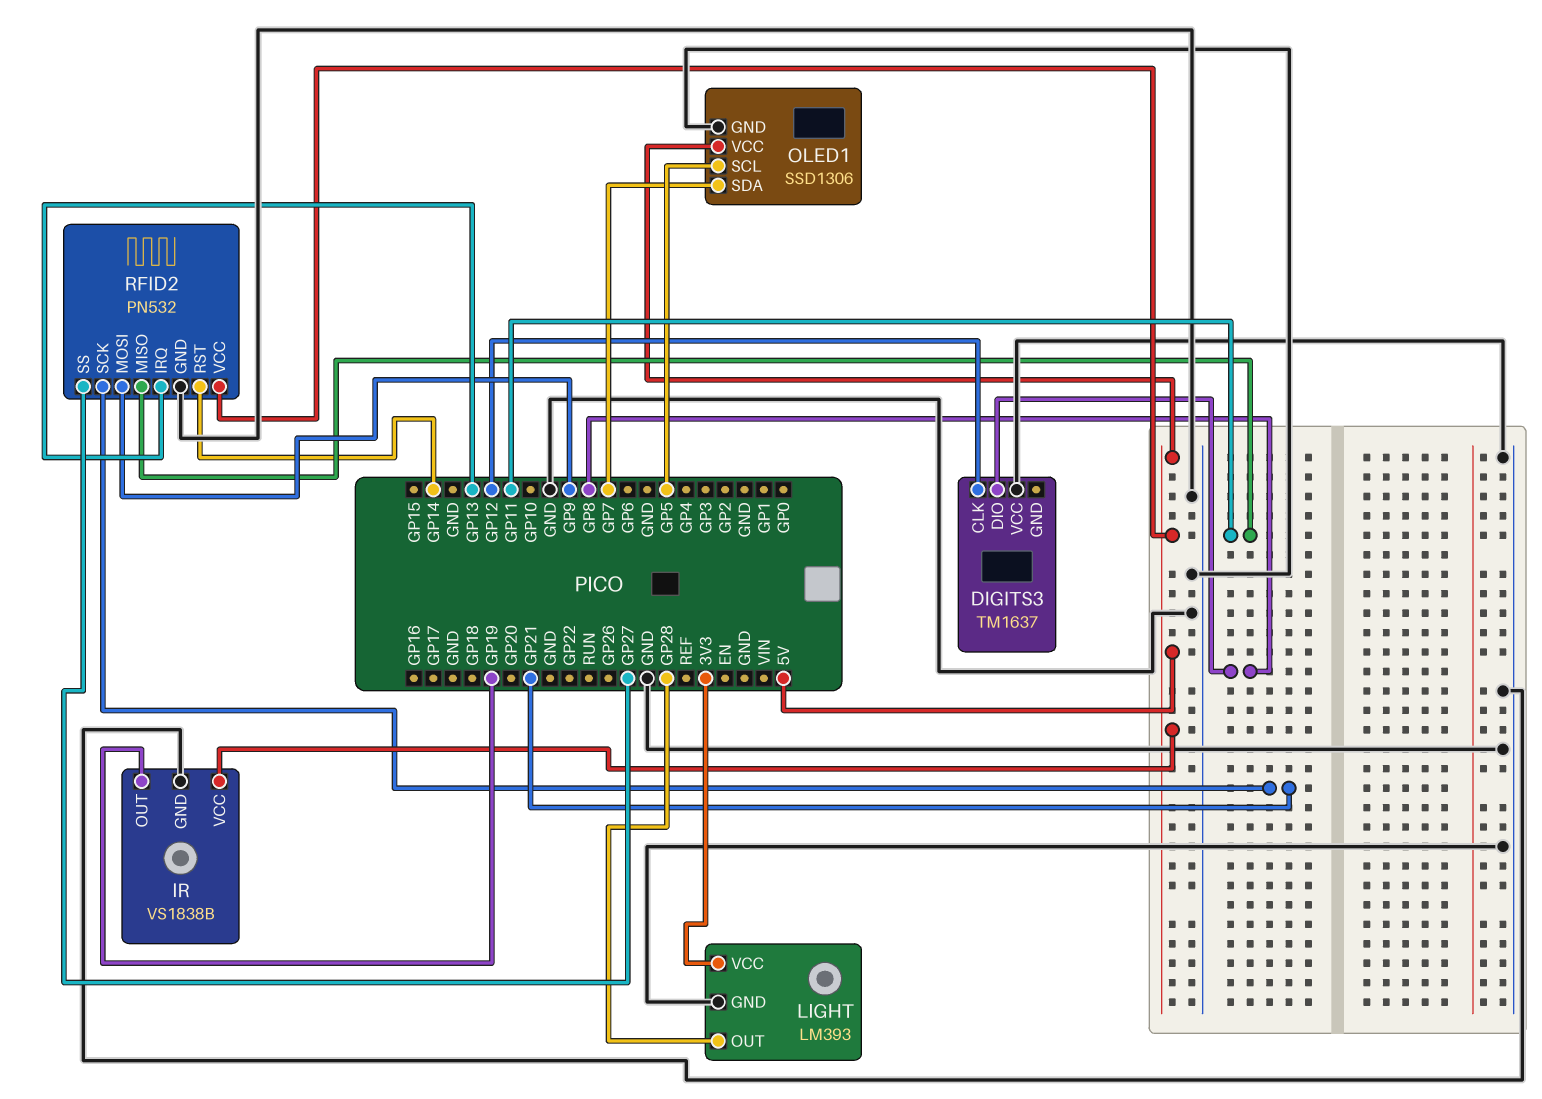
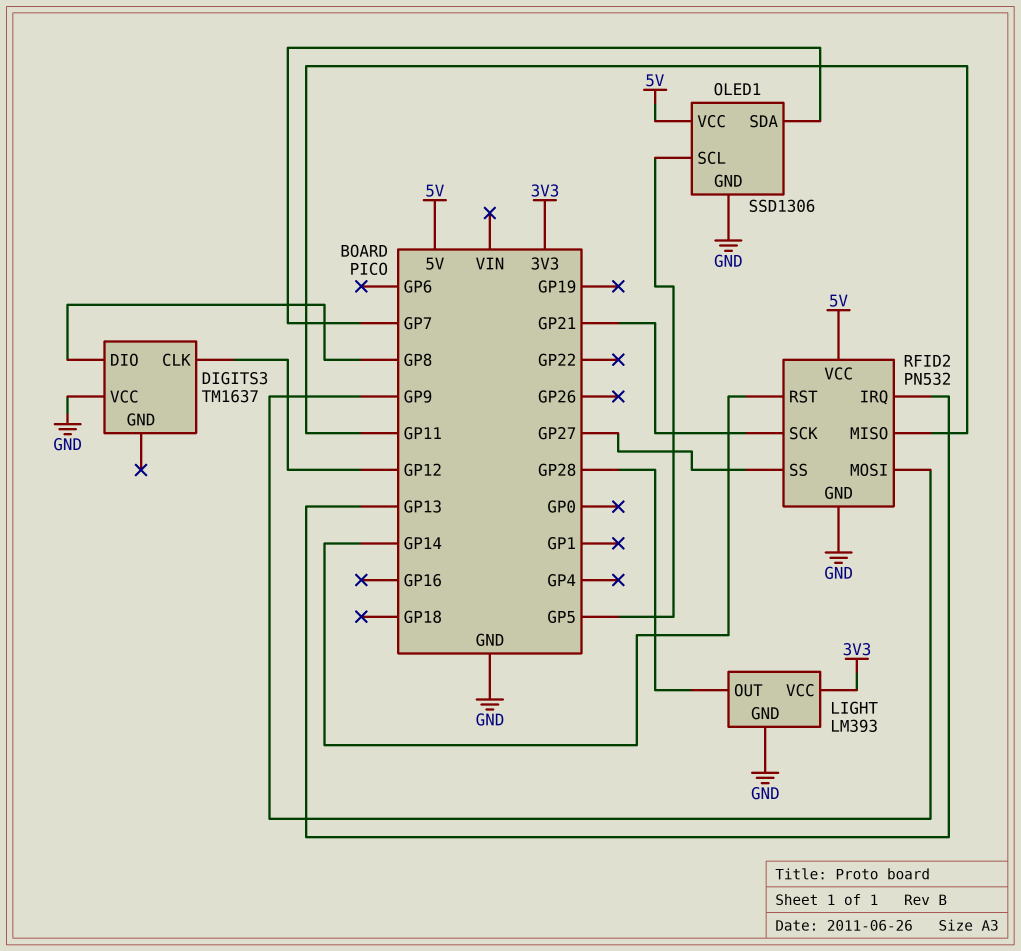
IR: VS1838B -> none
IR pin GND: GND -> none
IR pin OUT: GP19 -> none
IR pin VCC: 5V -> none

